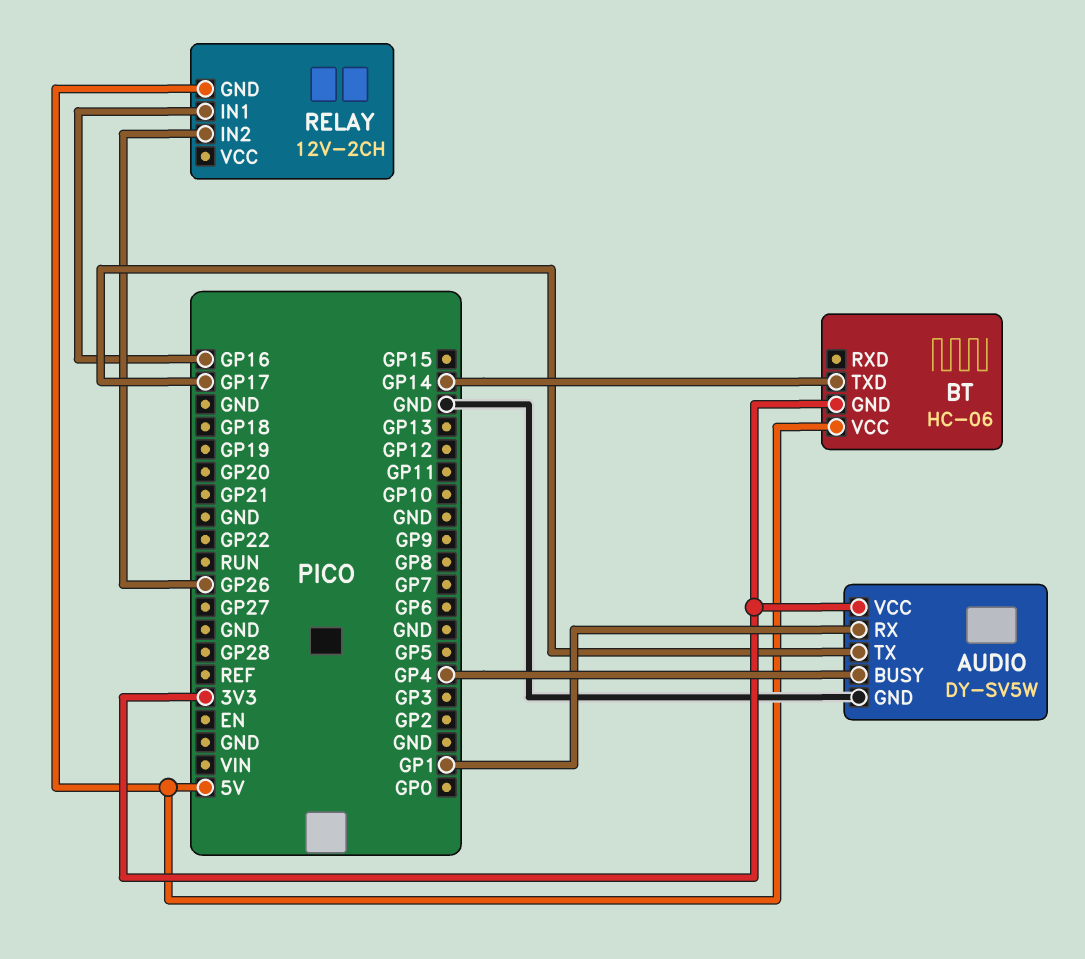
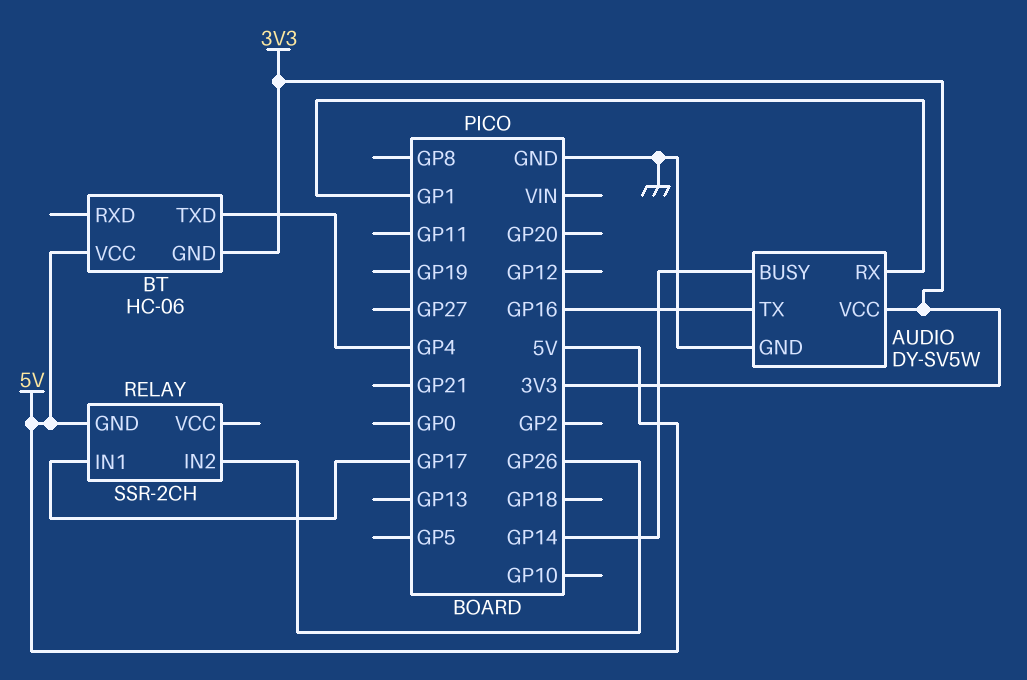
AUDIO pin BUSY: GP4 -> GP14
AUDIO pin TX: GP17 -> GP16
BT pin TXD: GP14 -> GP4
RELAY: 12V-2CH -> SSR-2CH
RELAY pin IN1: GP16 -> GP17

